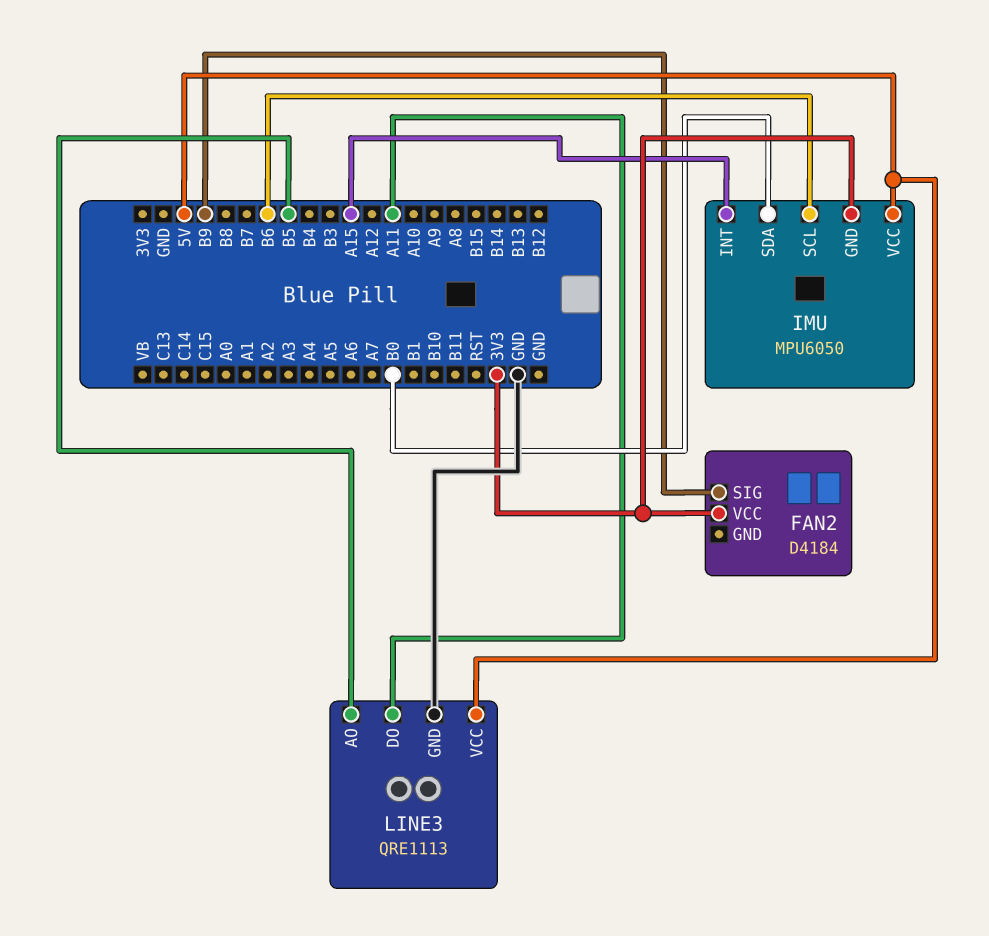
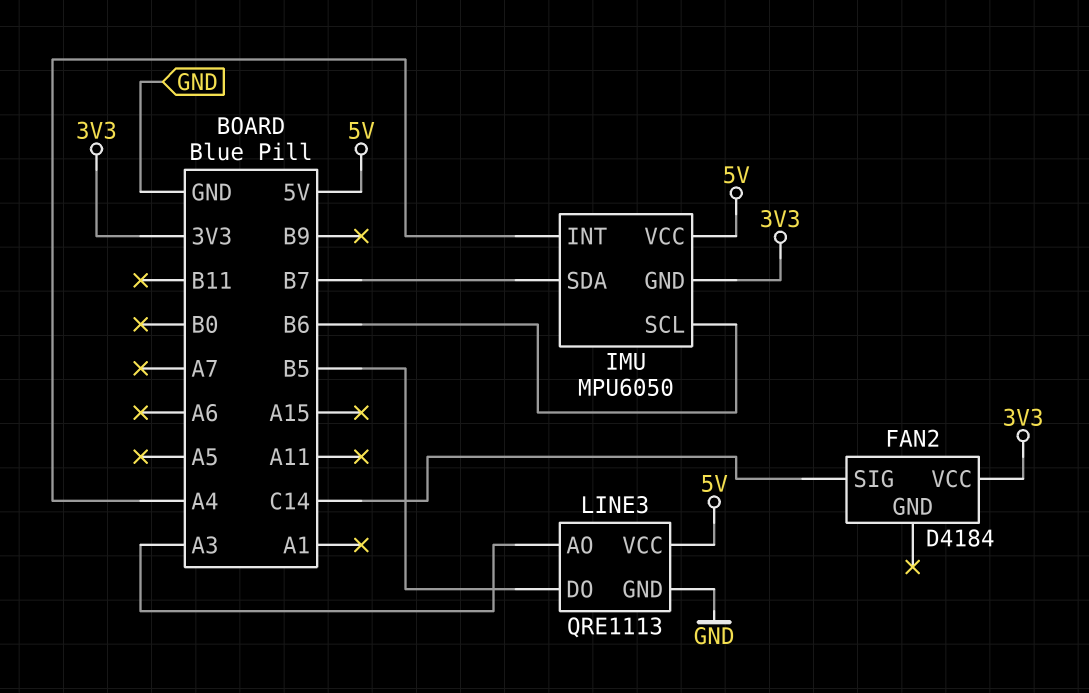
FAN2 pin SIG: B9 -> C14
IMU pin INT: A15 -> A4
IMU pin SDA: B0 -> B7
LINE3 pin AO: B5 -> A3
LINE3 pin DO: A11 -> B5

